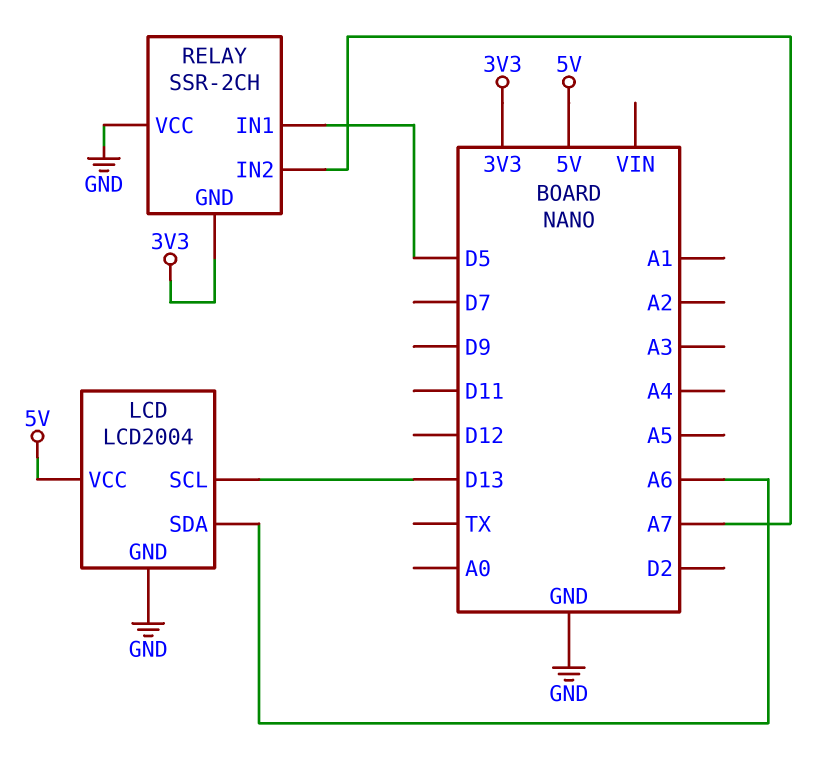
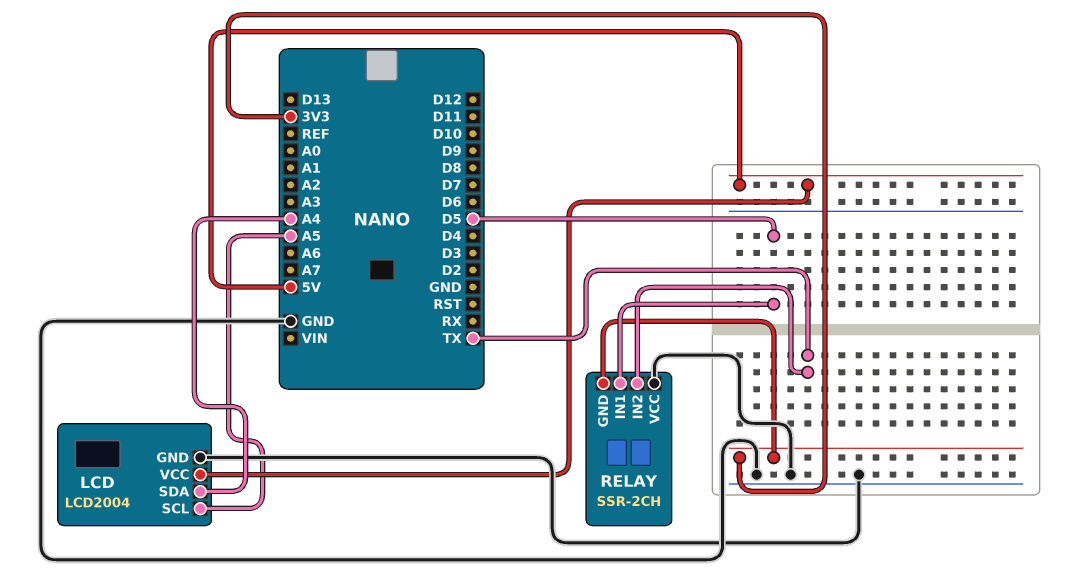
LCD pin SCL: D13 -> A5
LCD pin SDA: A6 -> A4
RELAY pin IN2: A7 -> TX

